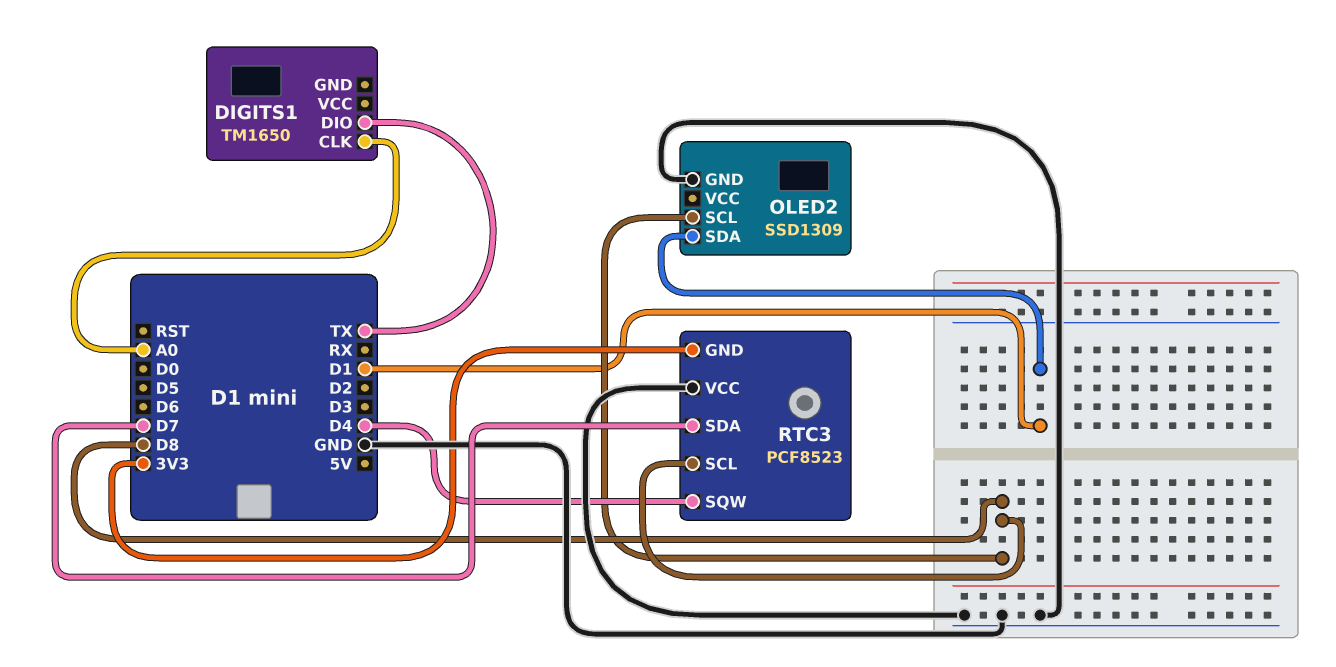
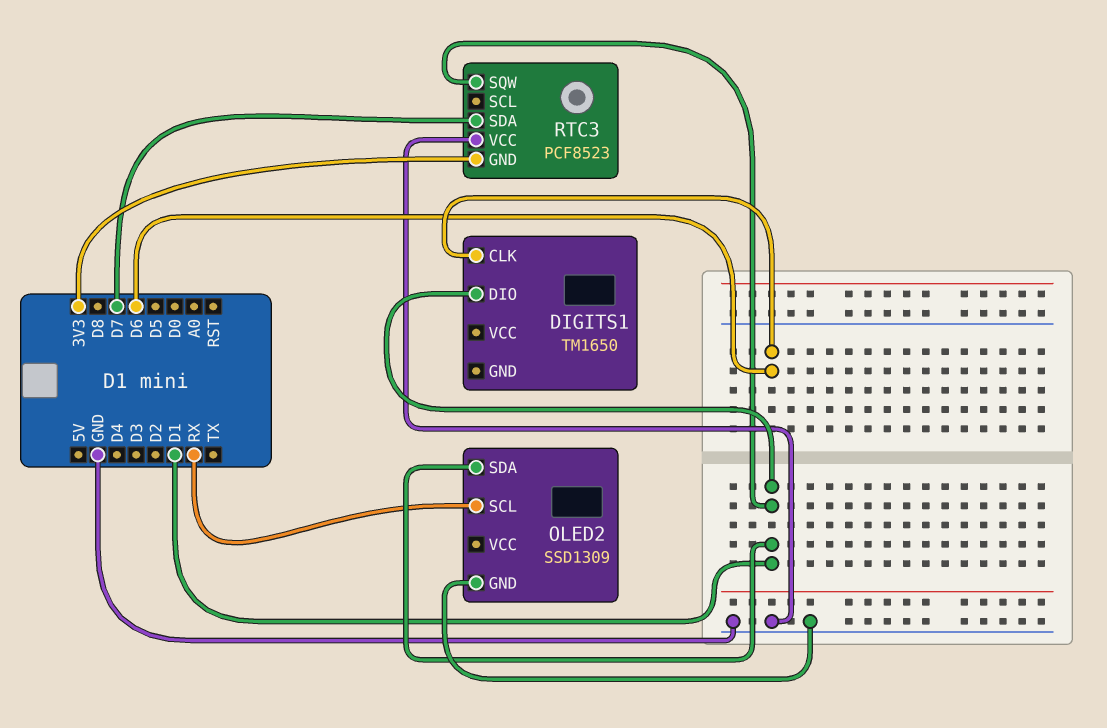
DIGITS1 pin CLK: A0 -> D6
DIGITS1 pin DIO: TX -> D1
OLED2 pin SCL: D8 -> RX
RTC3 pin SCL: D8 -> none
RTC3 pin SQW: D4 -> D1

